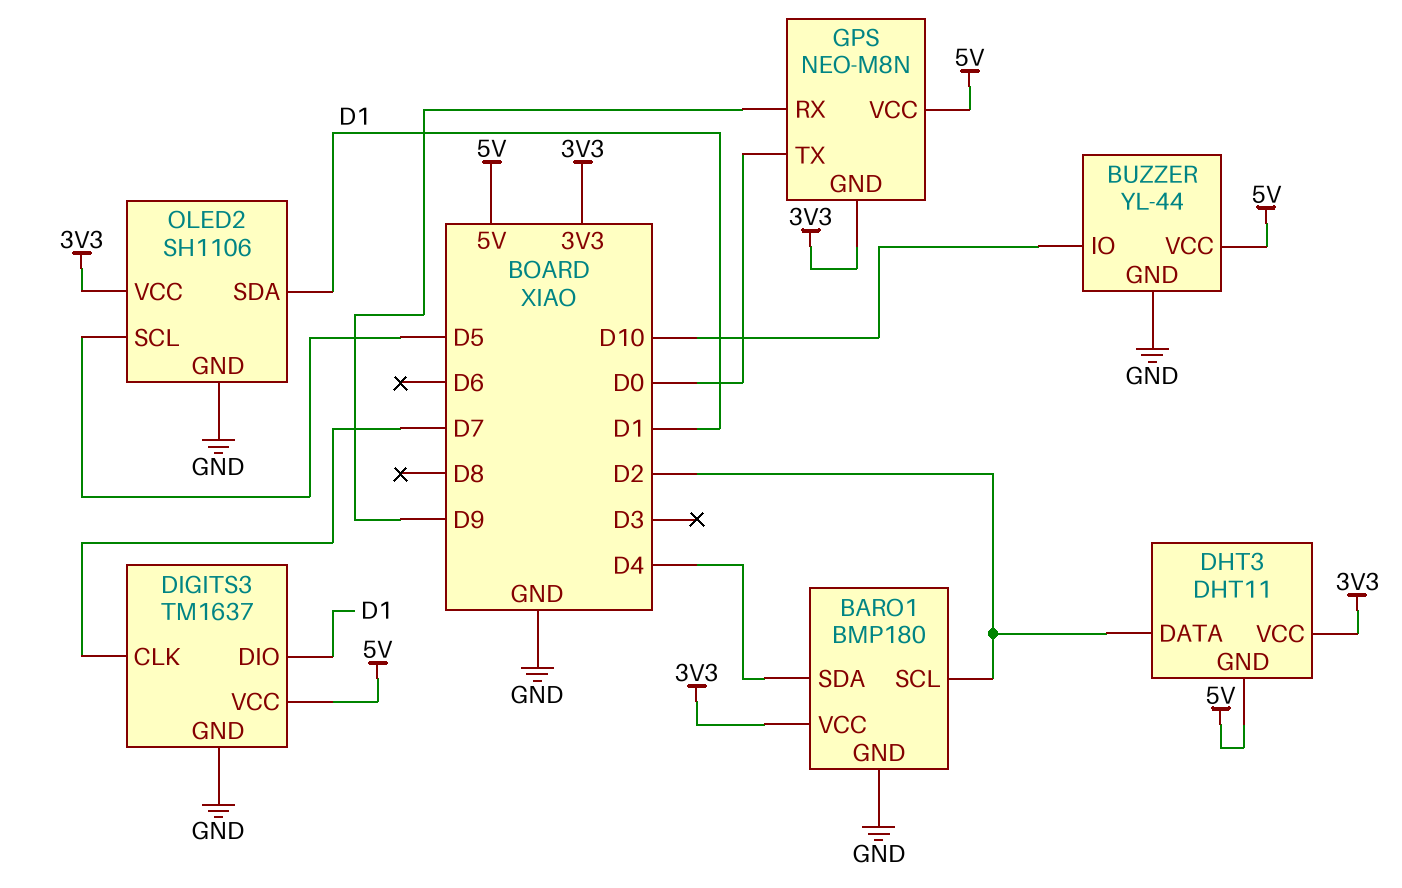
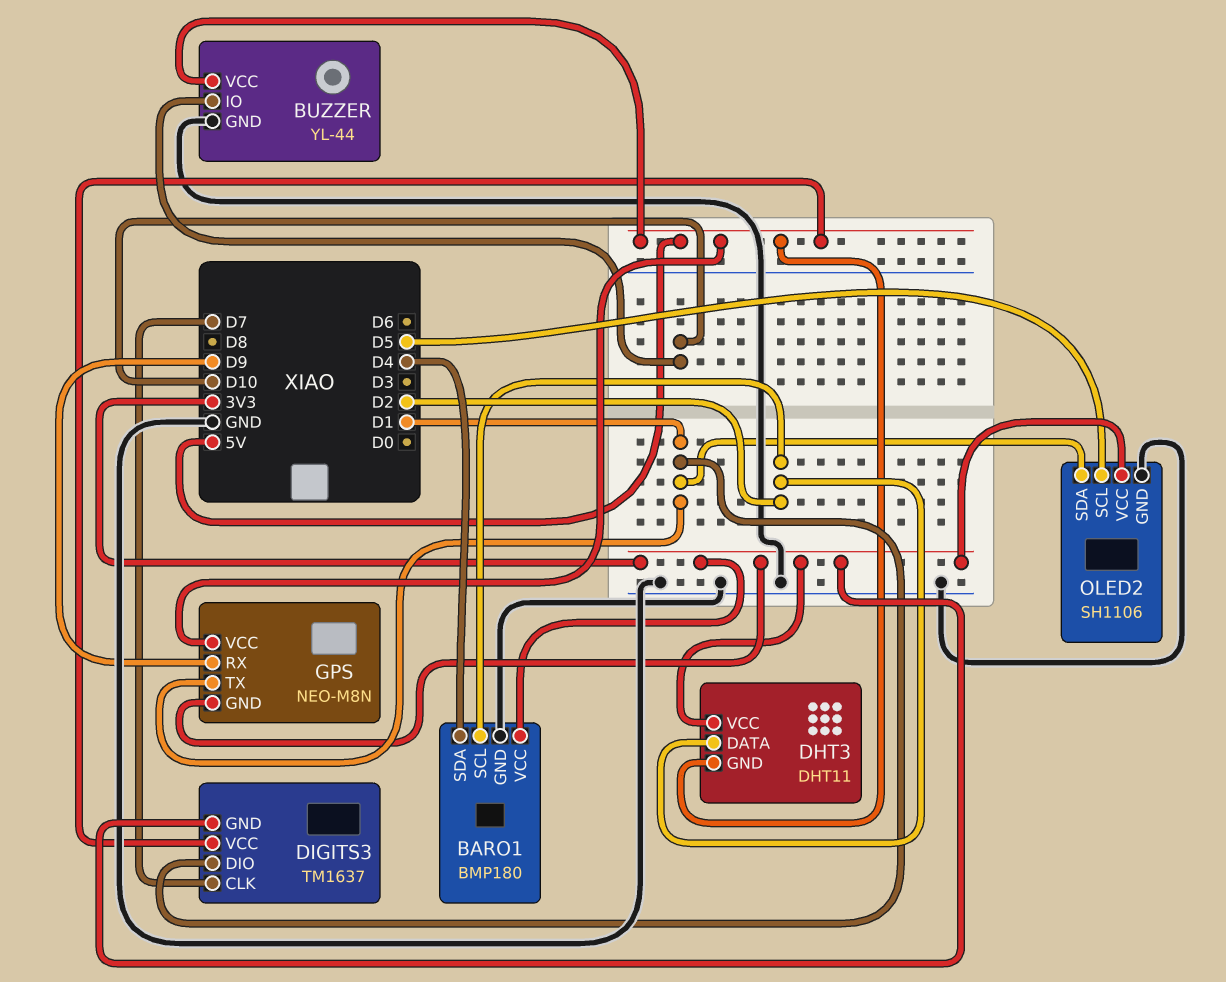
DIGITS3 pin GND: GND -> 3V3
GPS pin TX: D0 -> D1

